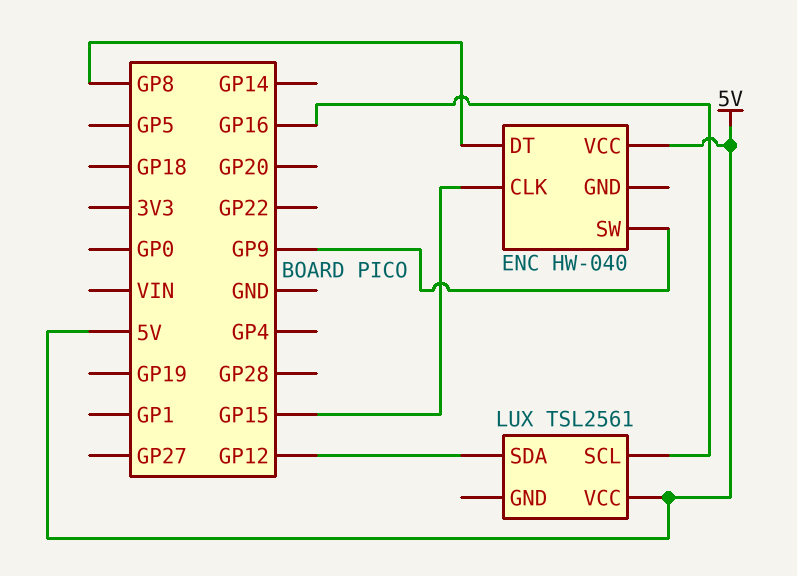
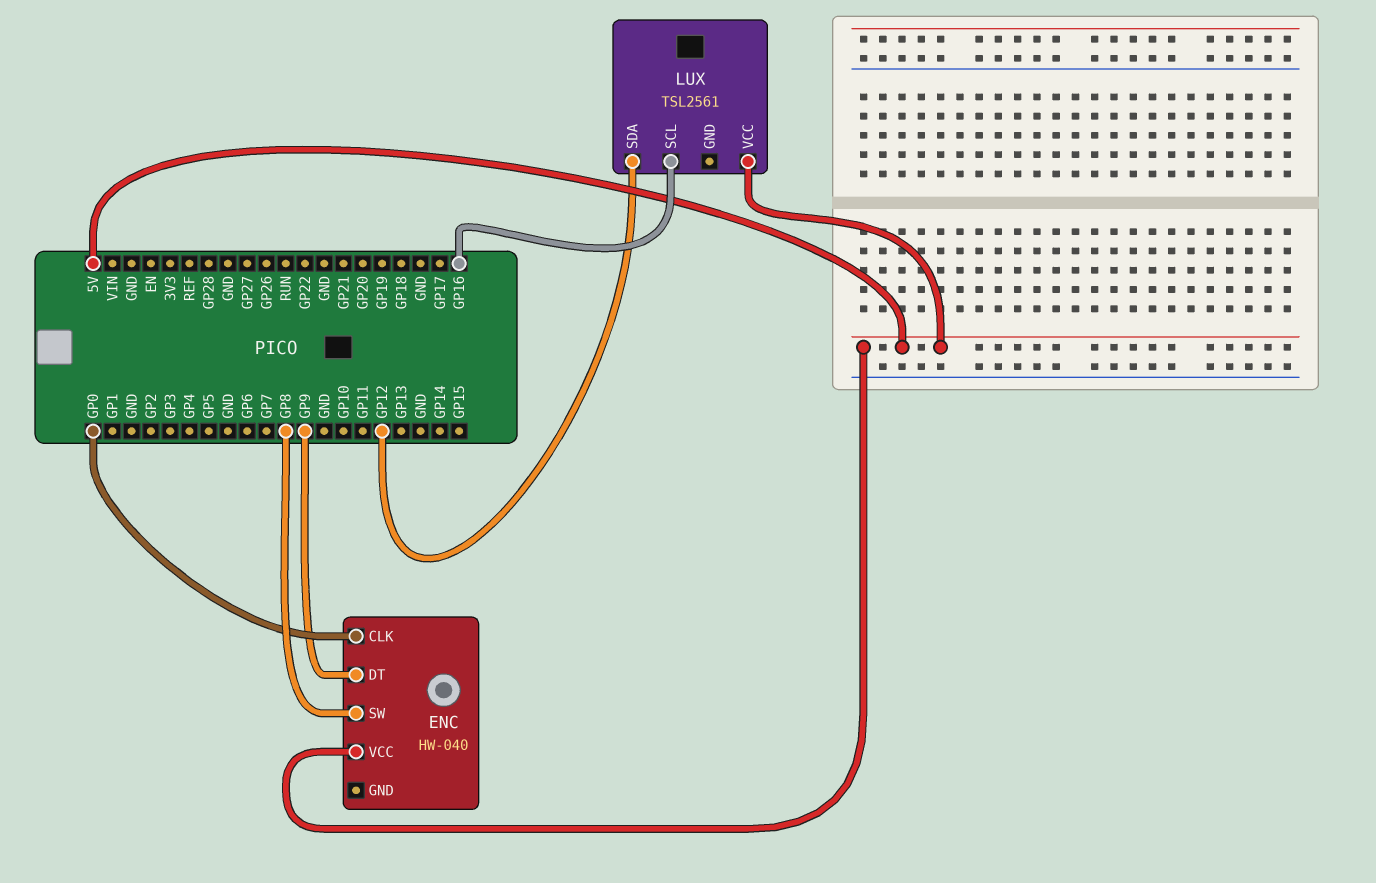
ENC pin CLK: GP15 -> GP0
ENC pin DT: GP8 -> GP9
ENC pin SW: GP9 -> GP8

